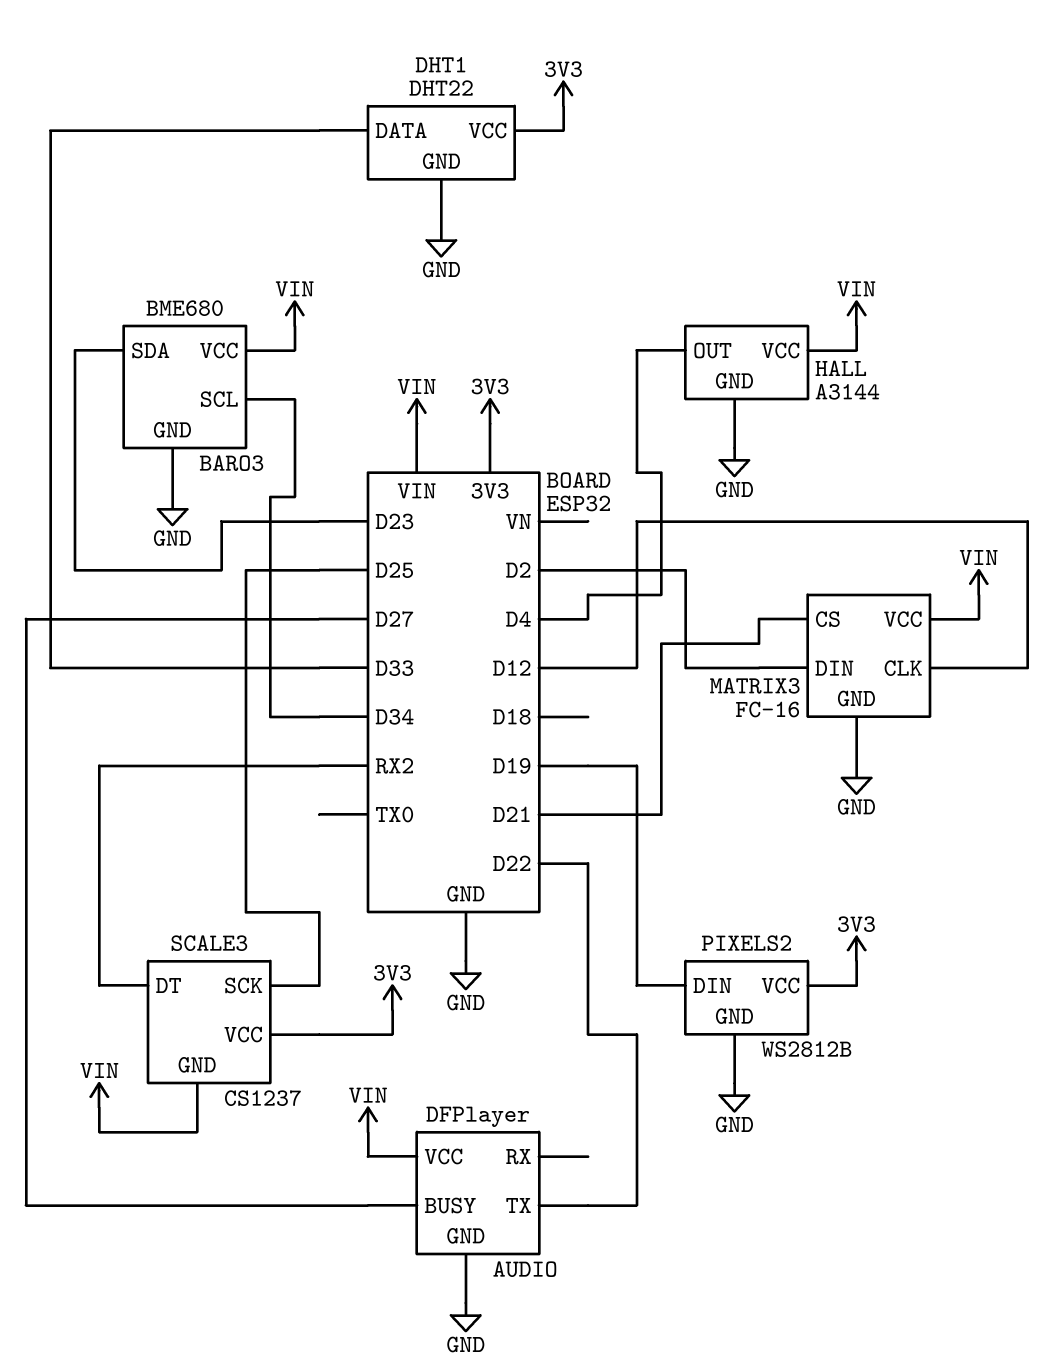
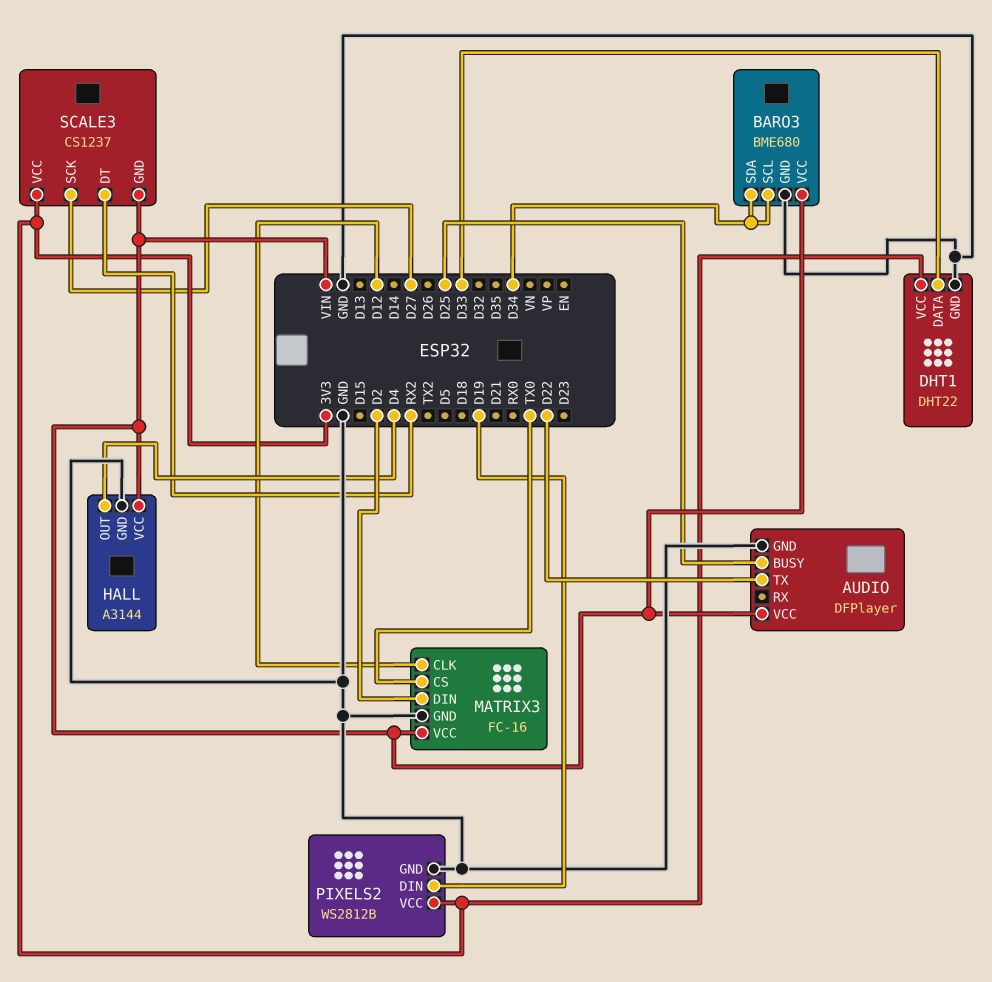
AUDIO pin BUSY: D27 -> D25
BARO3 pin SDA: D23 -> D34
MATRIX3 pin CS: D21 -> TX0
SCALE3 pin SCK: D25 -> D27

